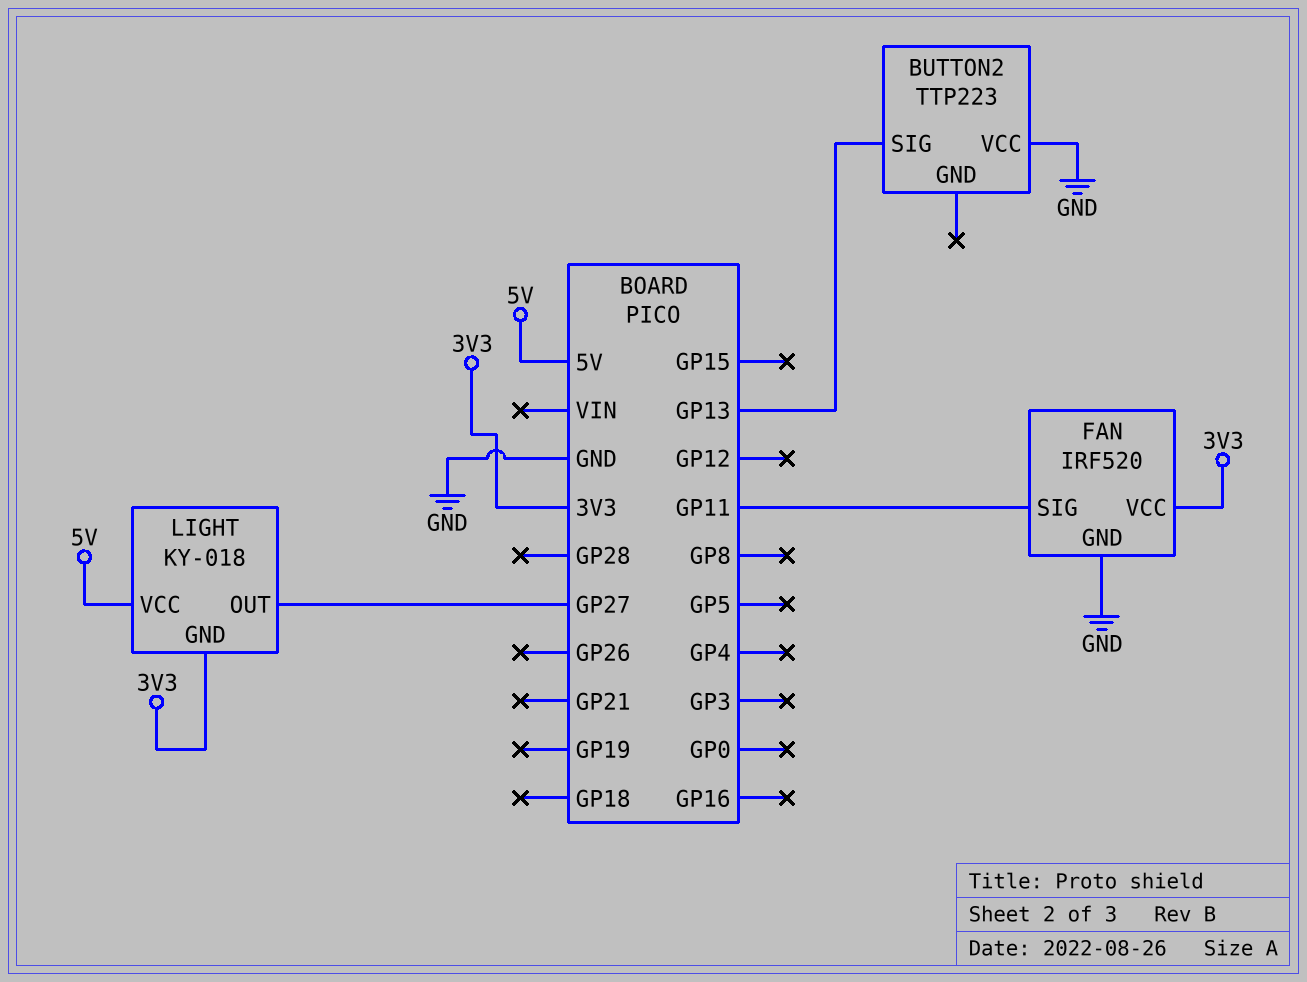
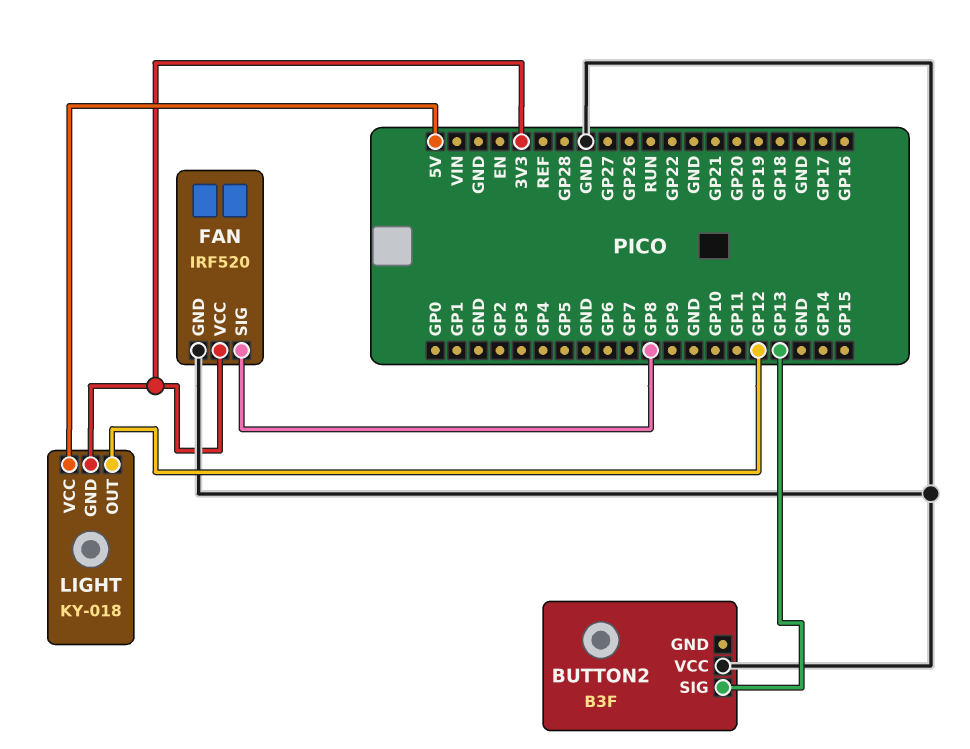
BUTTON2: TTP223 -> B3F
FAN pin SIG: GP11 -> GP8
LIGHT pin OUT: GP27 -> GP12

